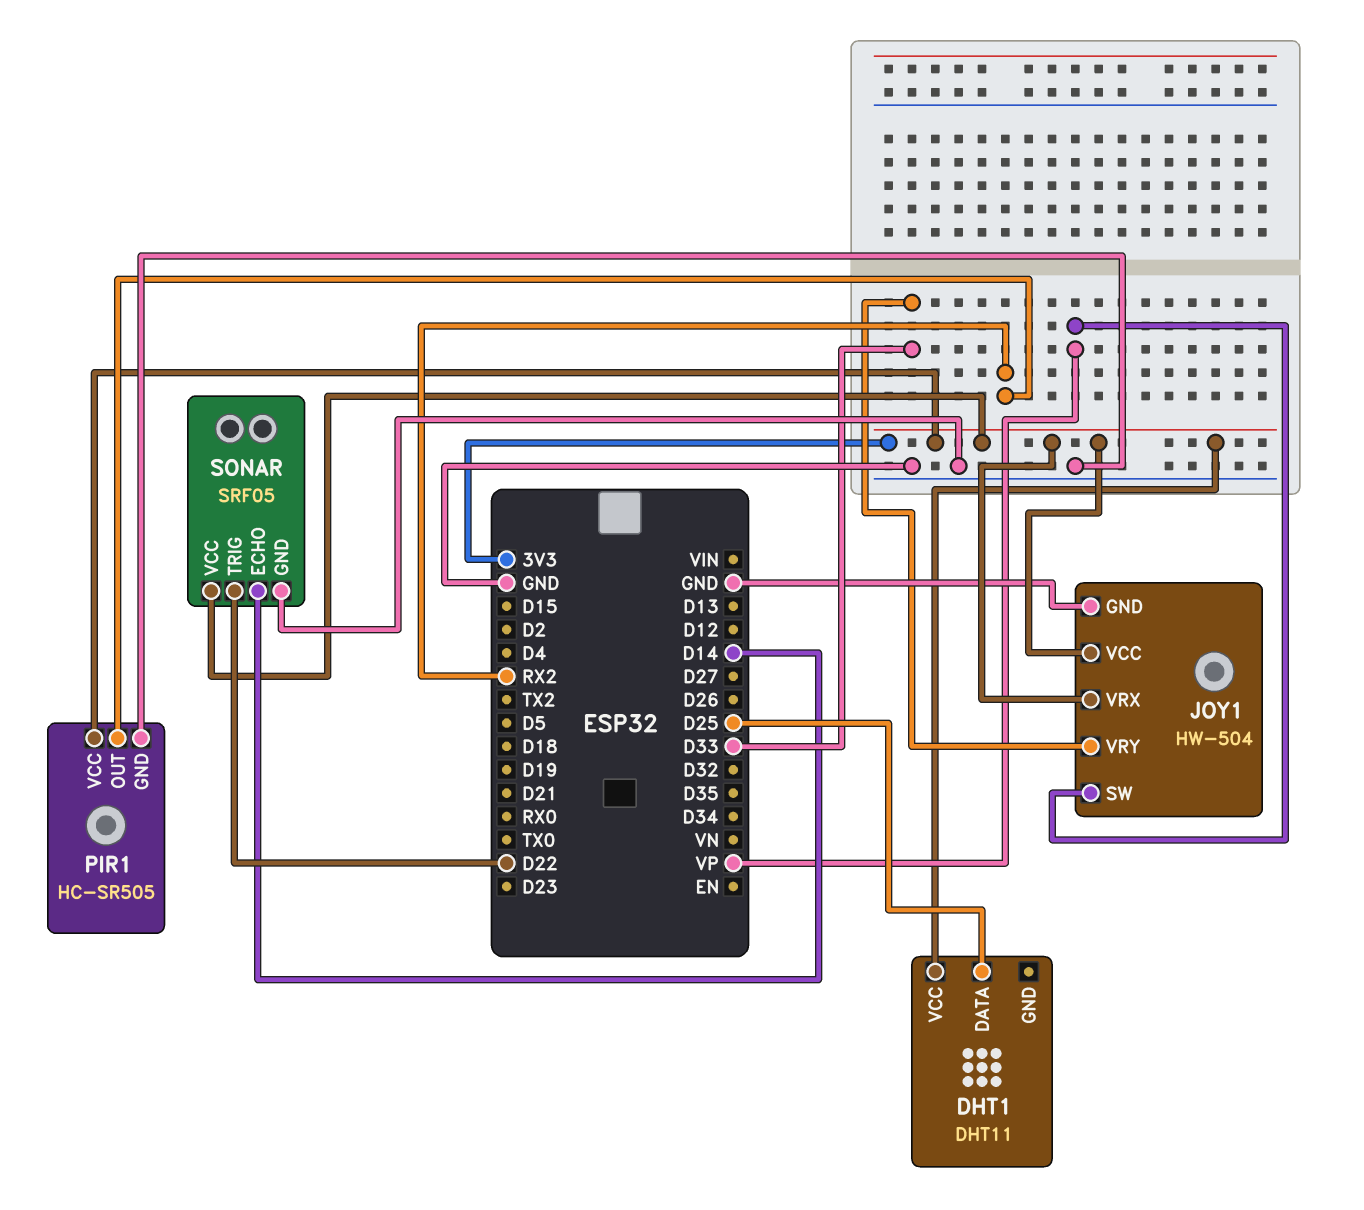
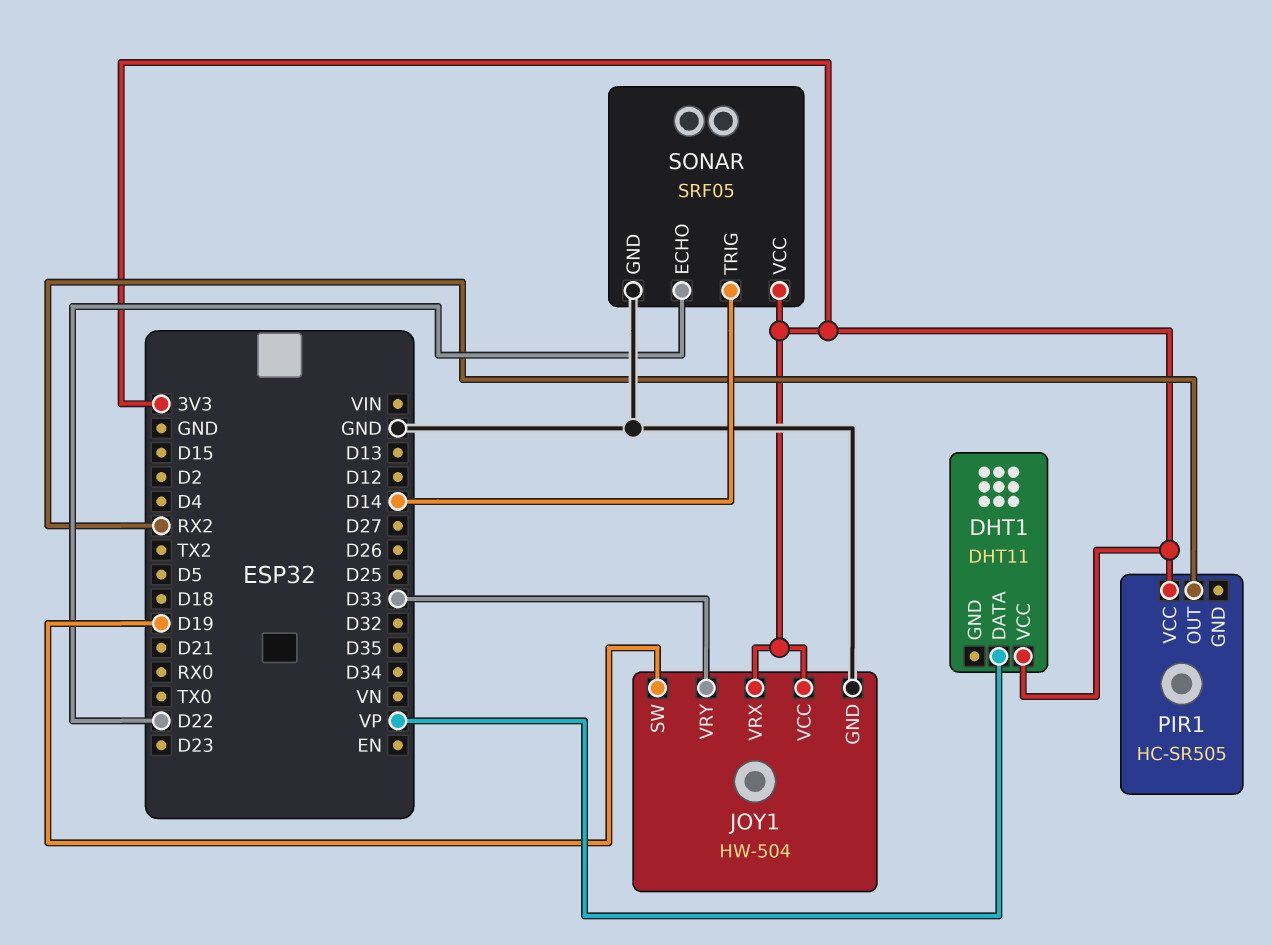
DHT1 pin DATA: D25 -> VP
JOY1 pin SW: VP -> D19
PIR1 pin GND: GND -> none
SONAR pin ECHO: D14 -> D22
SONAR pin TRIG: D22 -> D14

